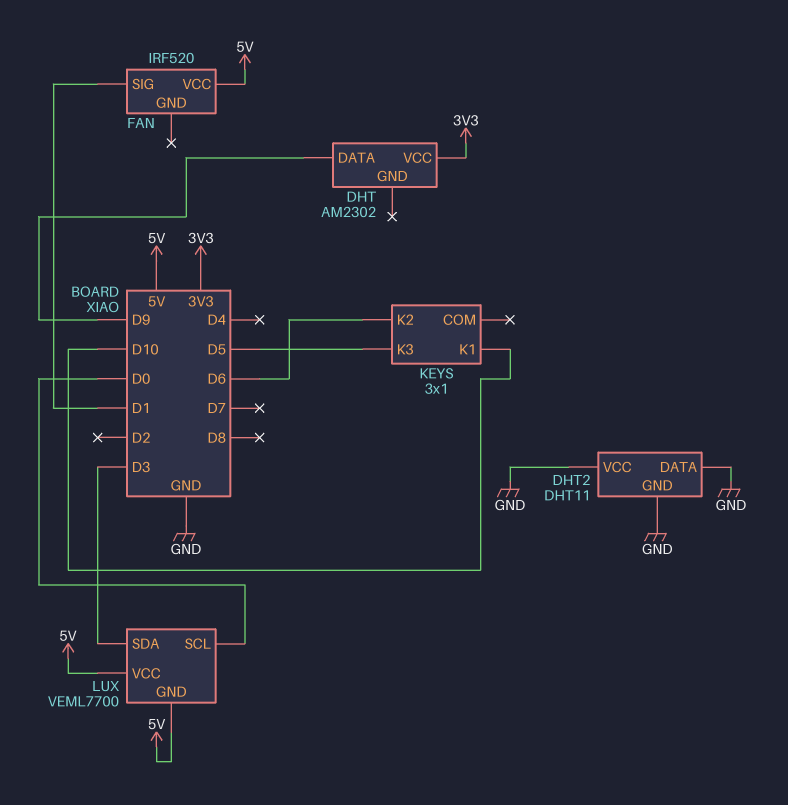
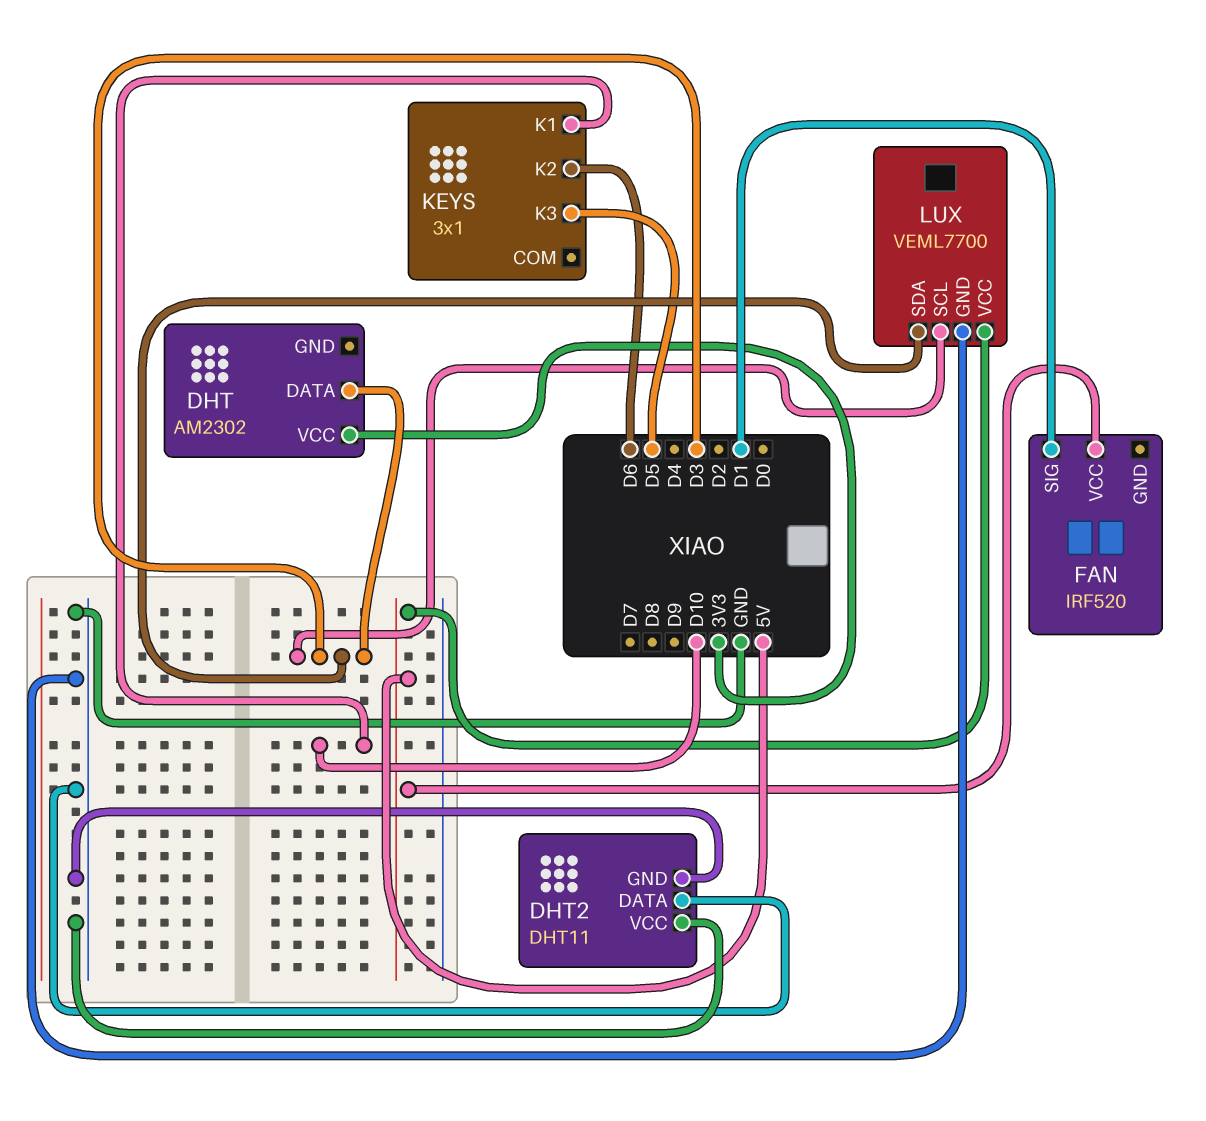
DHT pin DATA: D9 -> D3
LUX pin GND: 5V -> GND
LUX pin SCL: D0 -> D3

